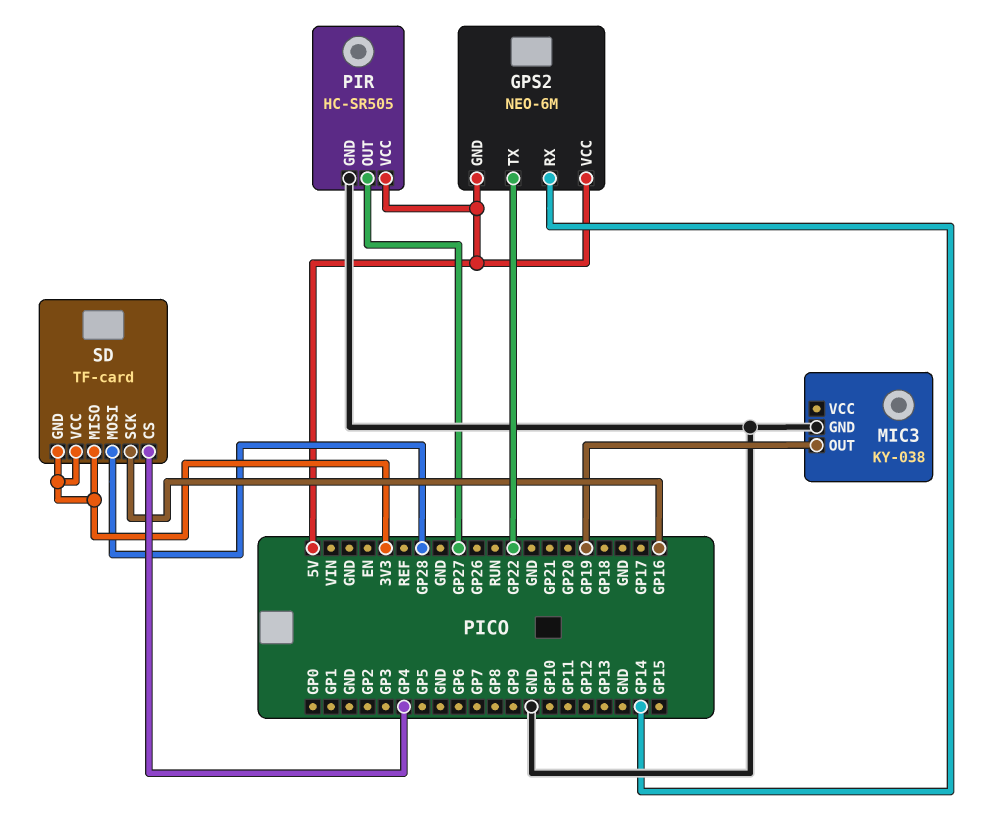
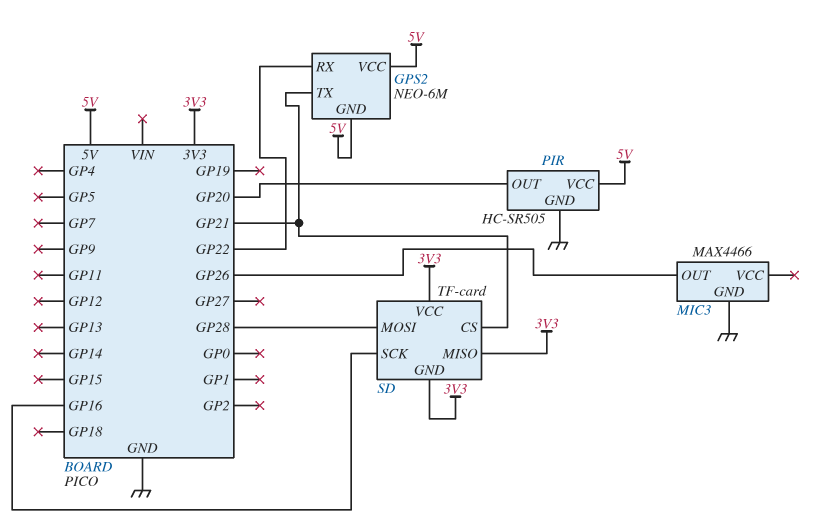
GPS2 pin RX: GP14 -> GP22
GPS2 pin TX: GP22 -> GP21
MIC3: KY-038 -> MAX4466
MIC3 pin OUT: GP19 -> GP26
PIR pin OUT: GP27 -> GP20
SD pin CS: GP4 -> GP21

